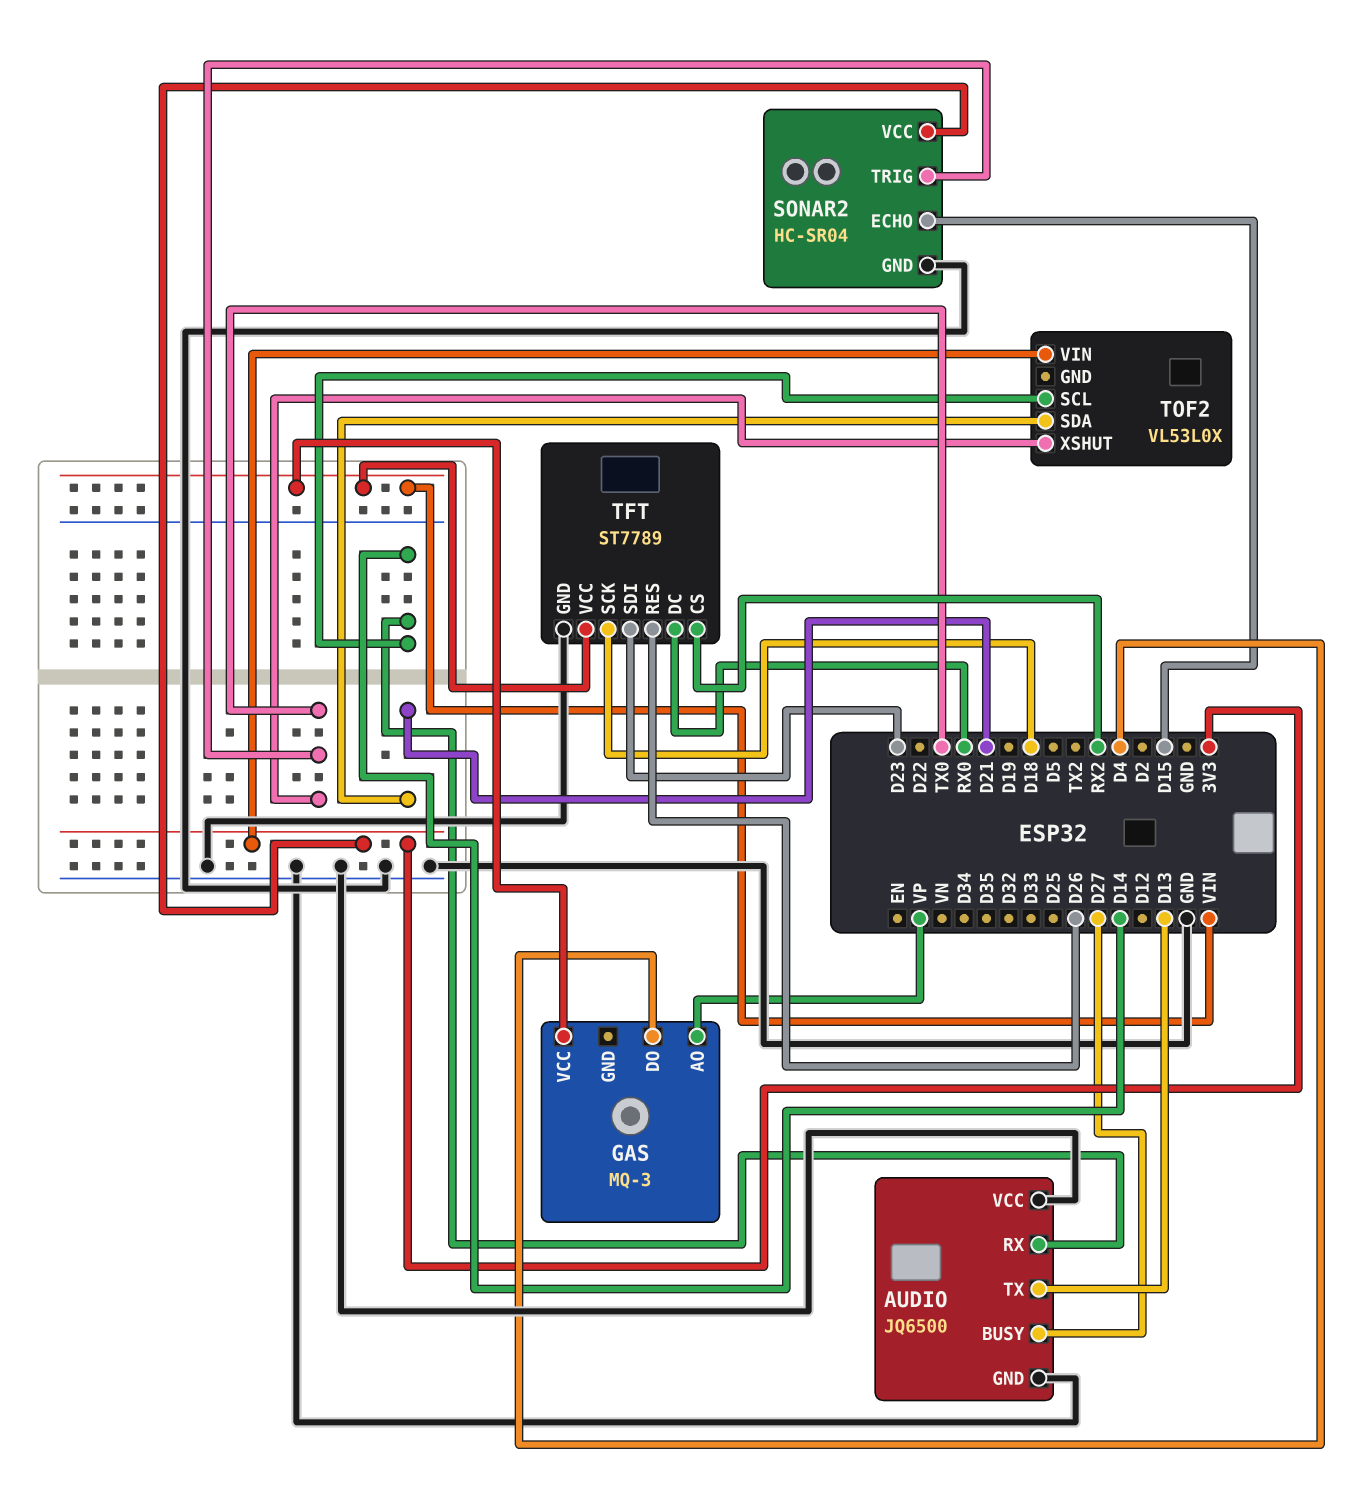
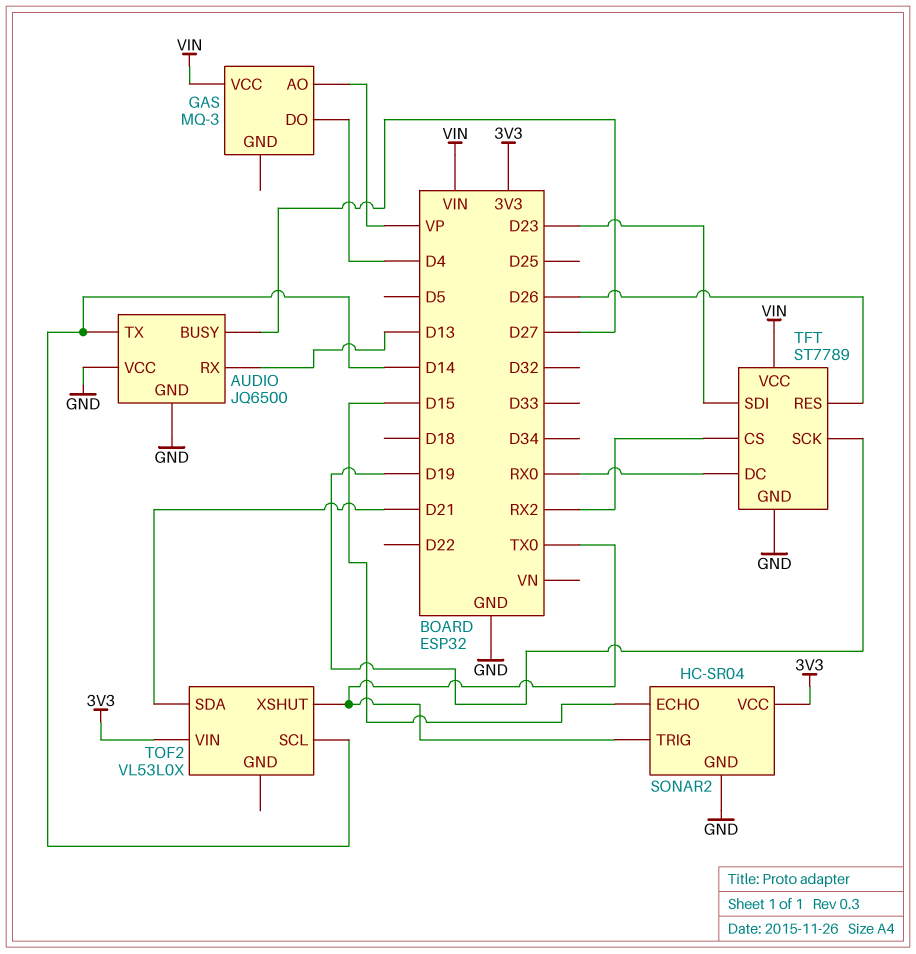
AUDIO pin RX: D14 -> D13
AUDIO pin TX: D13 -> D14
TFT pin SCK: D18 -> D19

